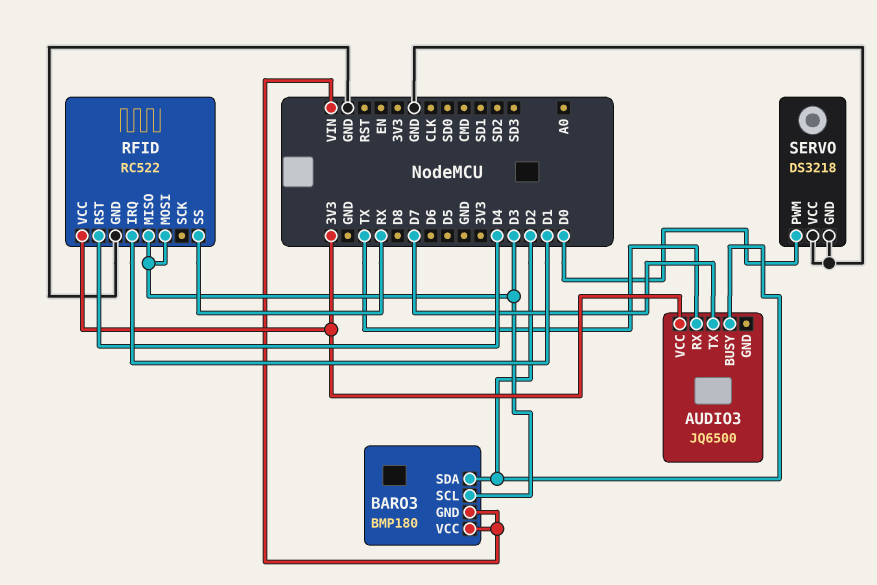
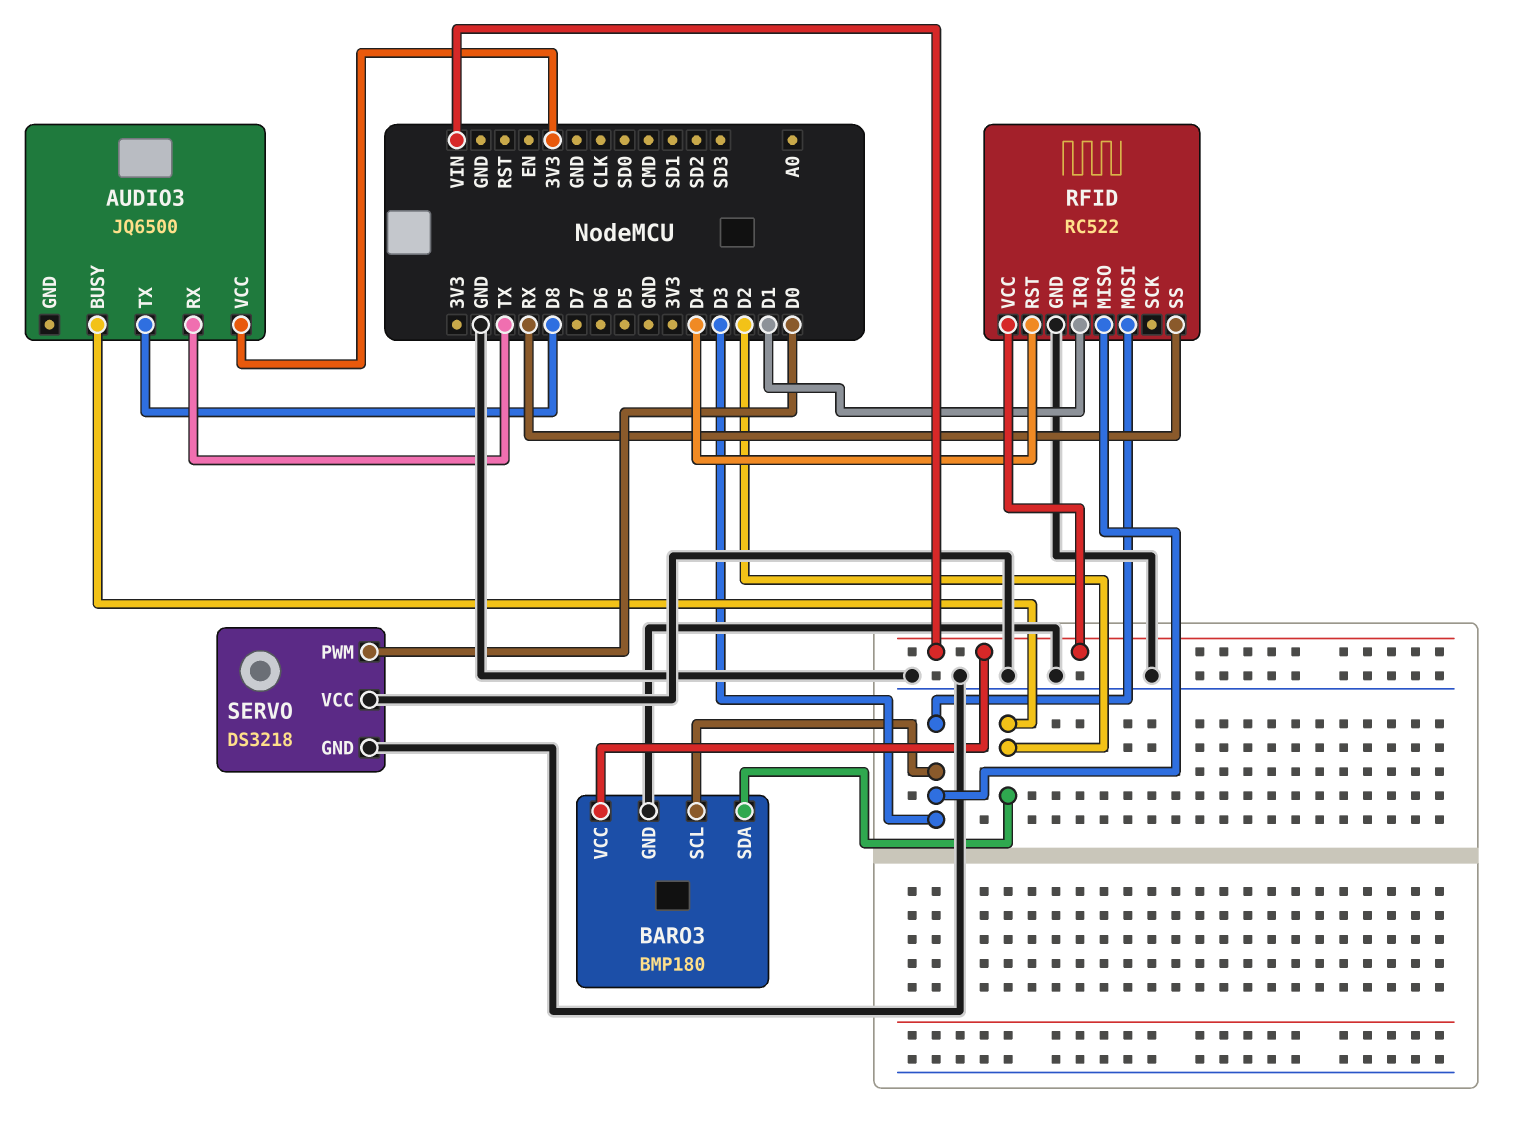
AUDIO3 pin TX: D7 -> D8
BARO3 pin GND: VIN -> GND
RFID pin VCC: 3V3 -> VIN

